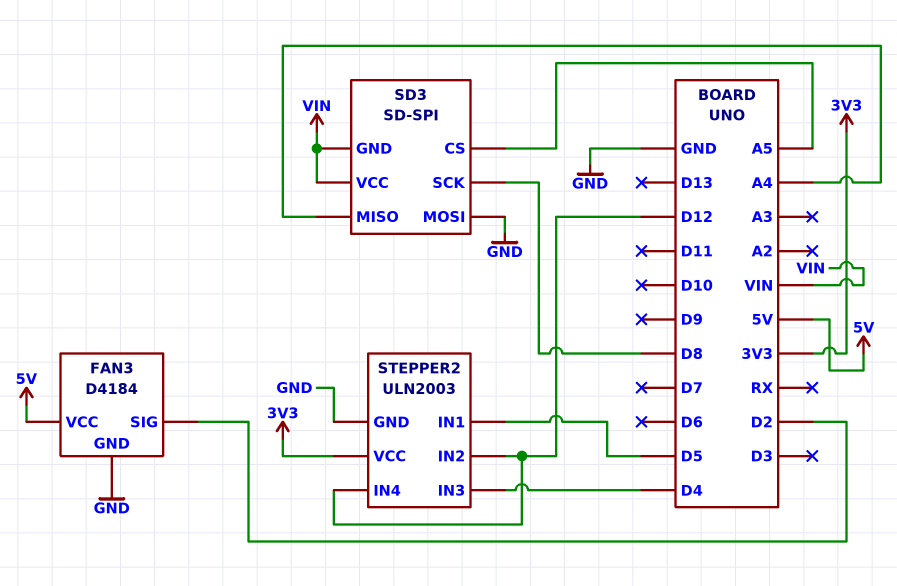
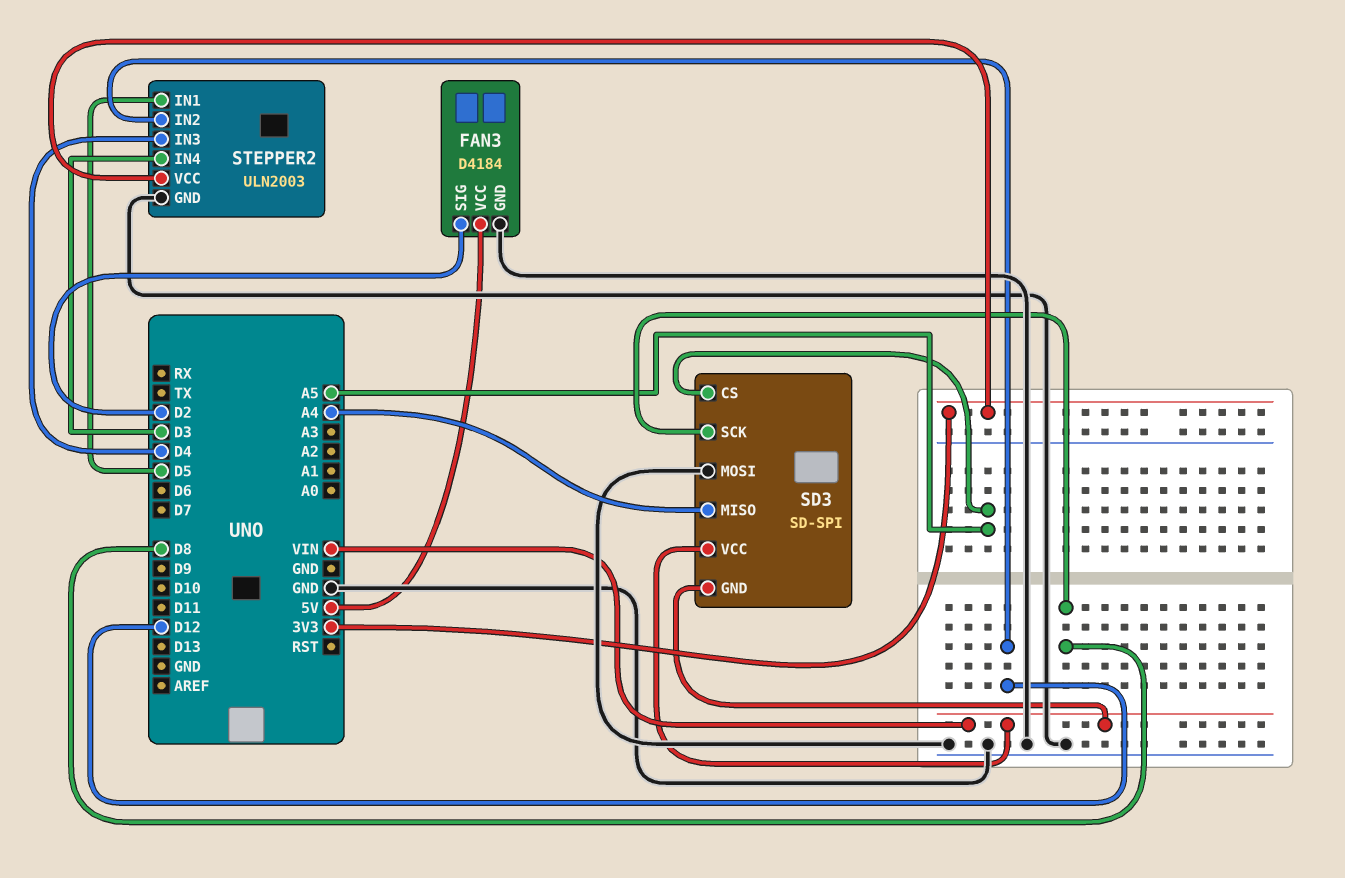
STEPPER2 pin IN4: D12 -> D3

